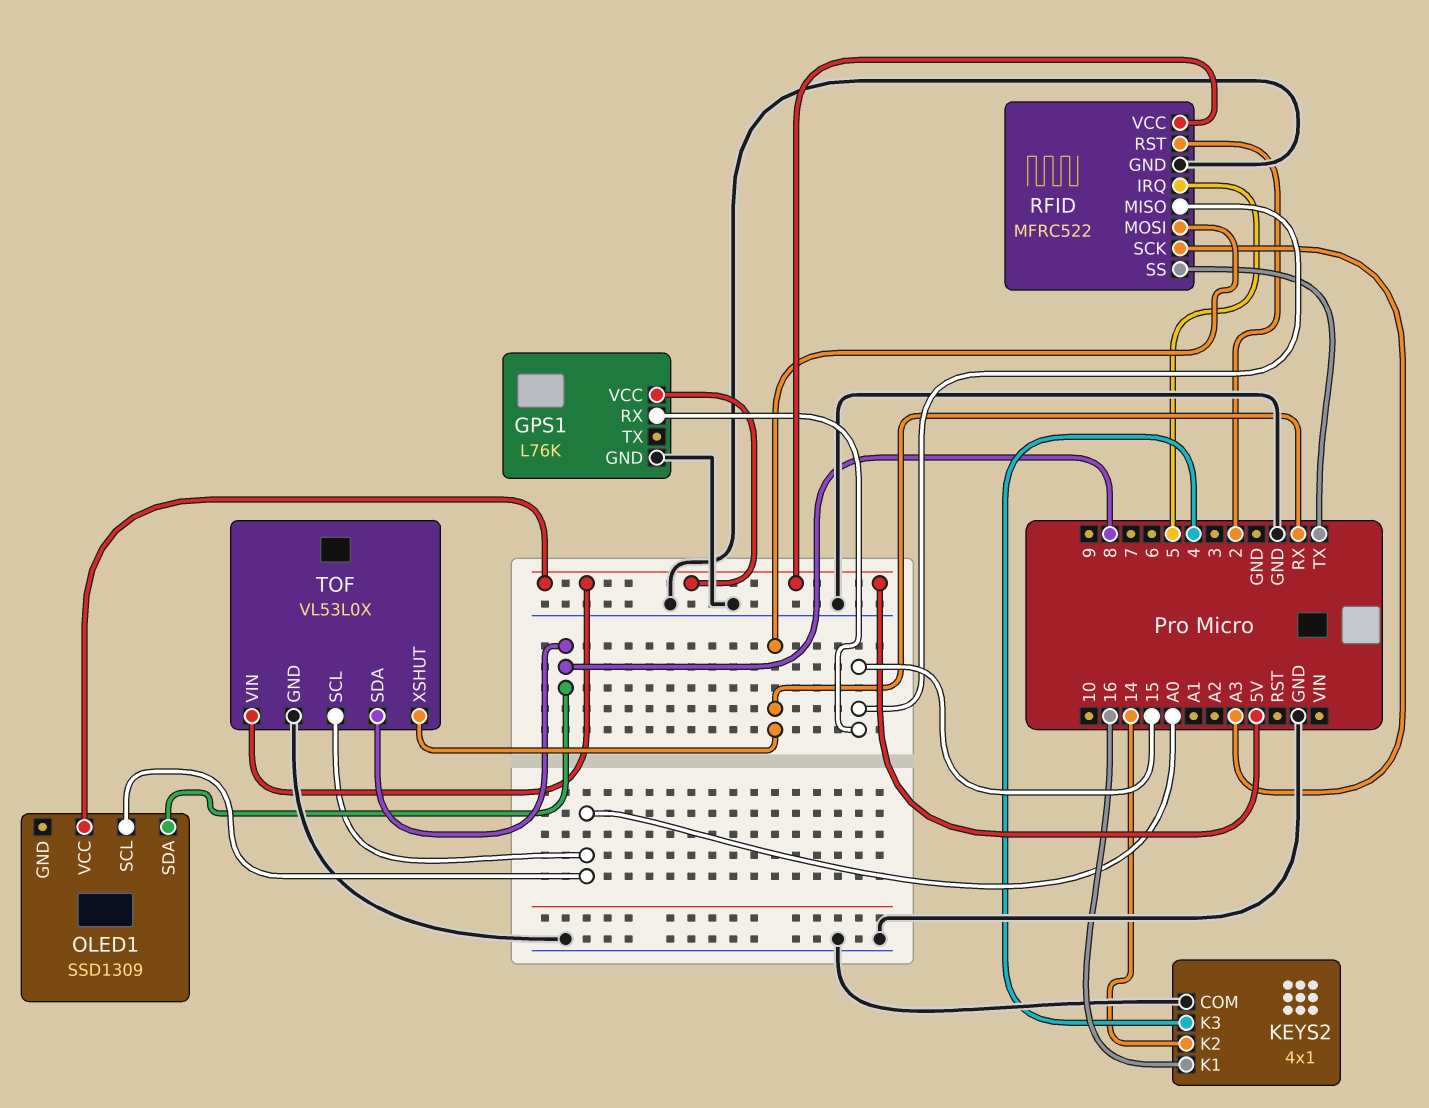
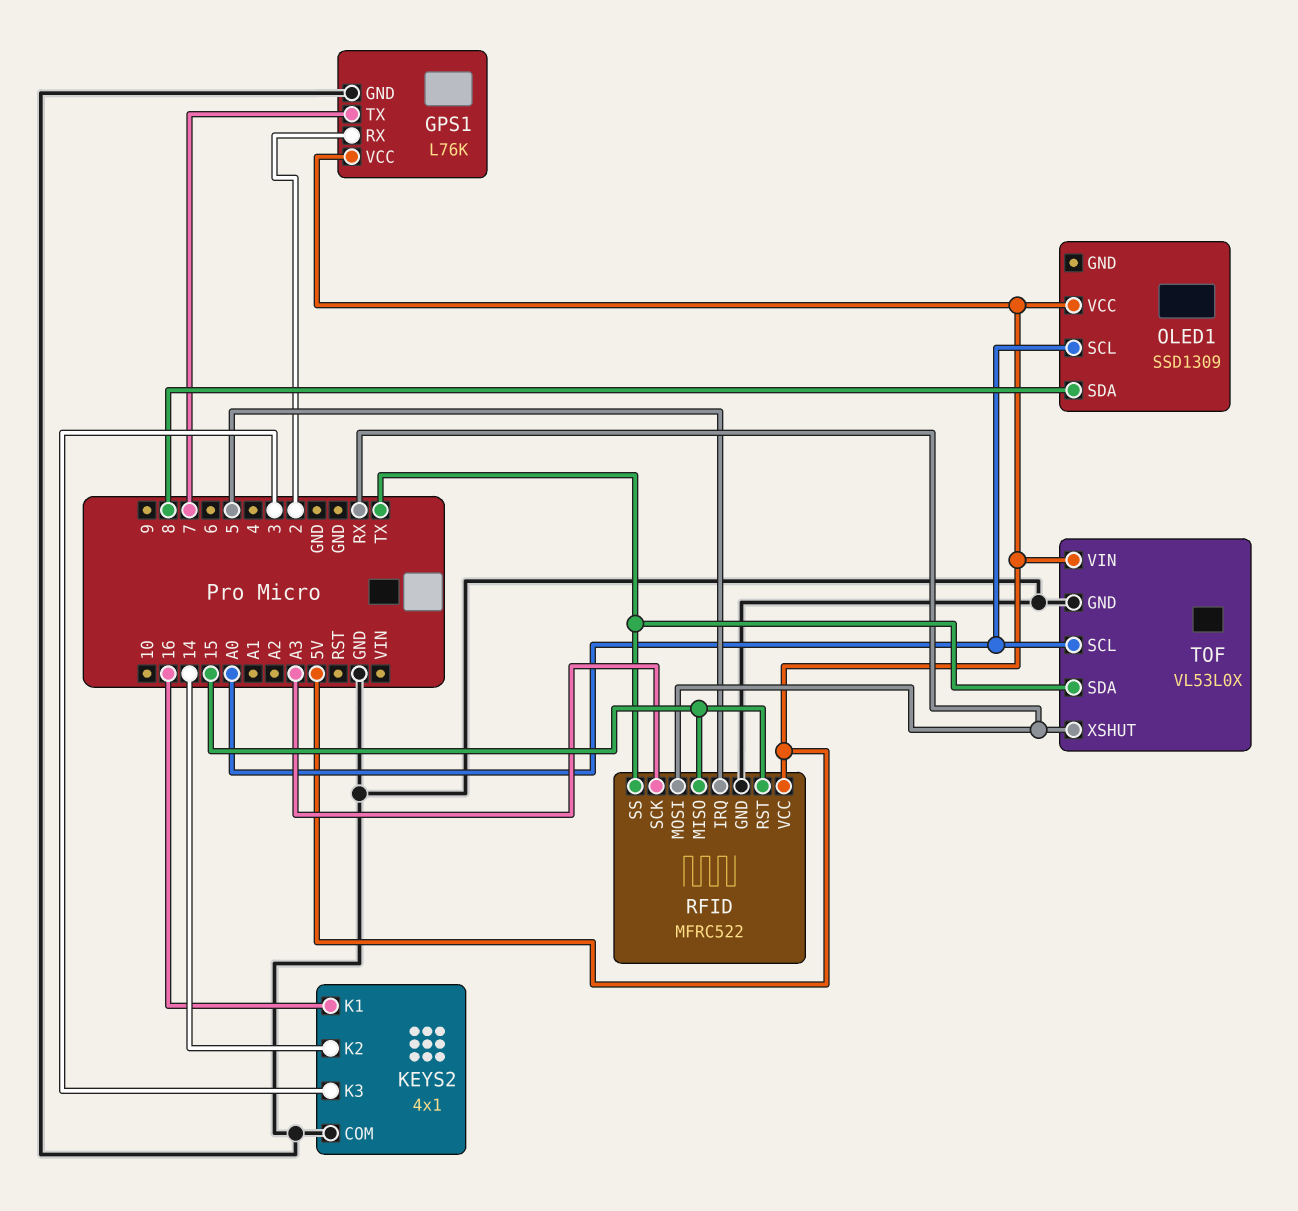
GPS1 pin RX: 15 -> 2
GPS1 pin TX: none -> 7
KEYS2 pin K3: 4 -> 3
RFID pin RST: 2 -> 15
TOF pin SDA: 8 -> TX

